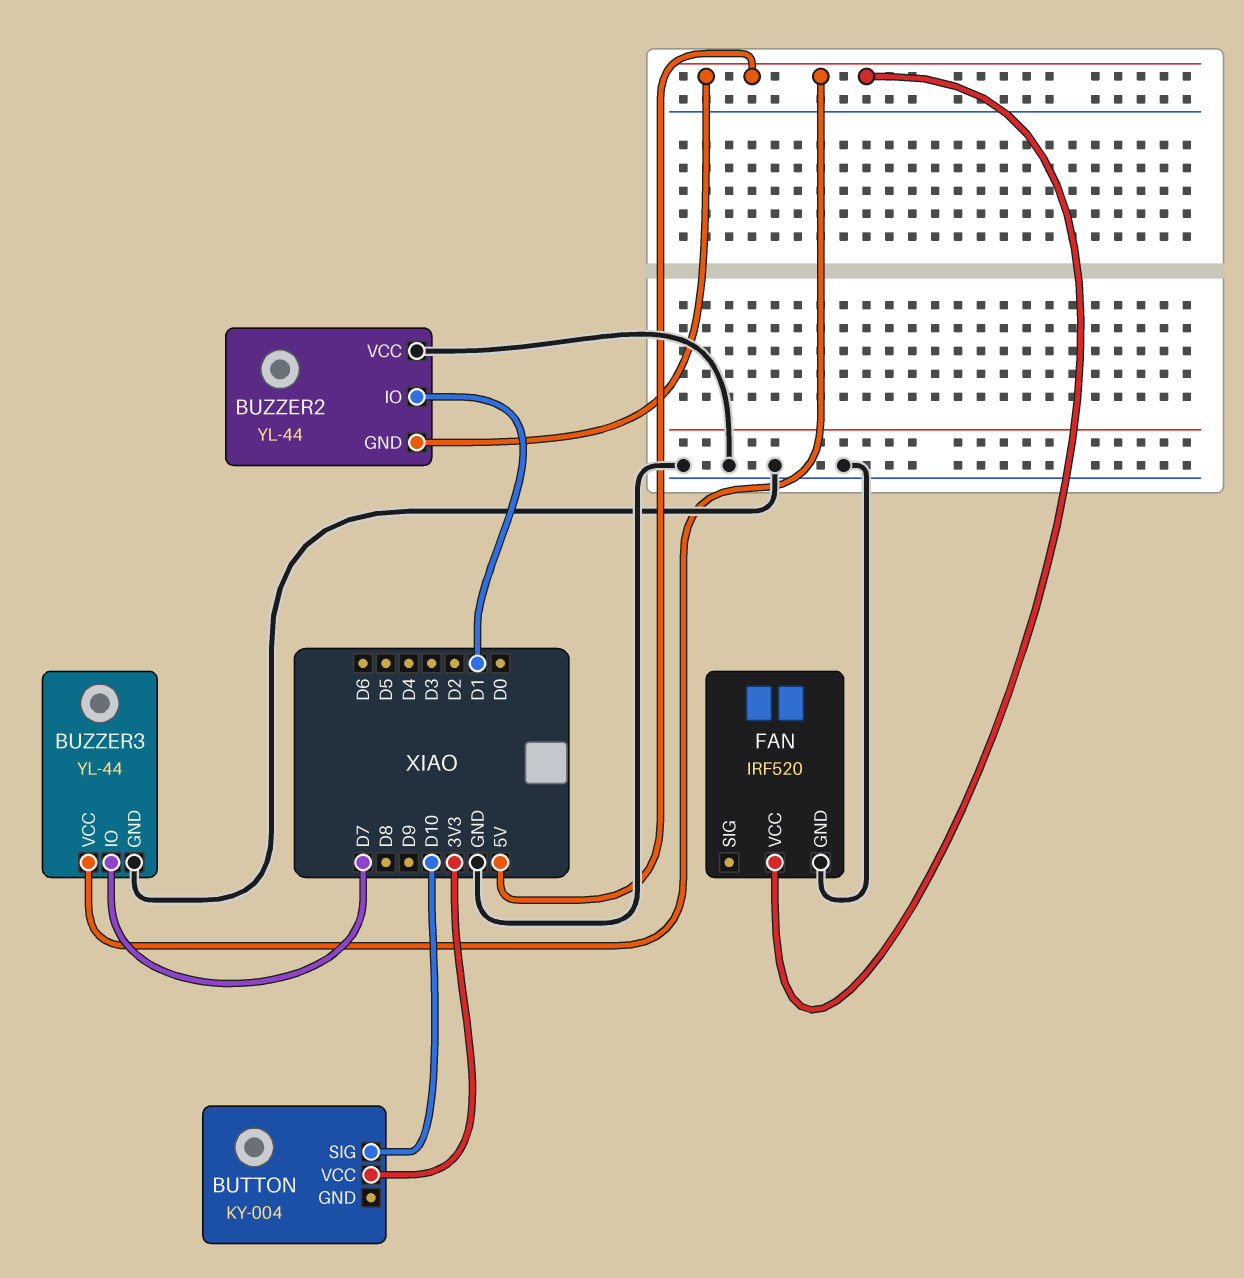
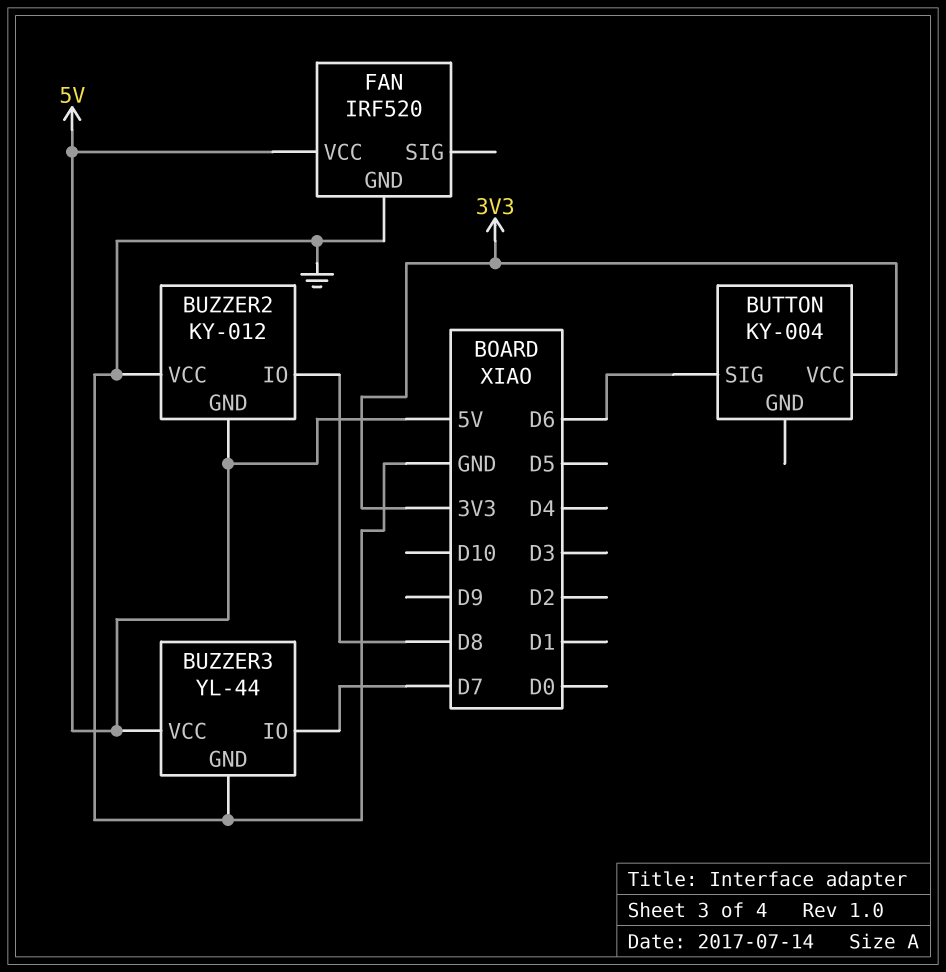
BUTTON pin SIG: D10 -> D6
BUZZER2: YL-44 -> KY-012
BUZZER2 pin IO: D1 -> D8

